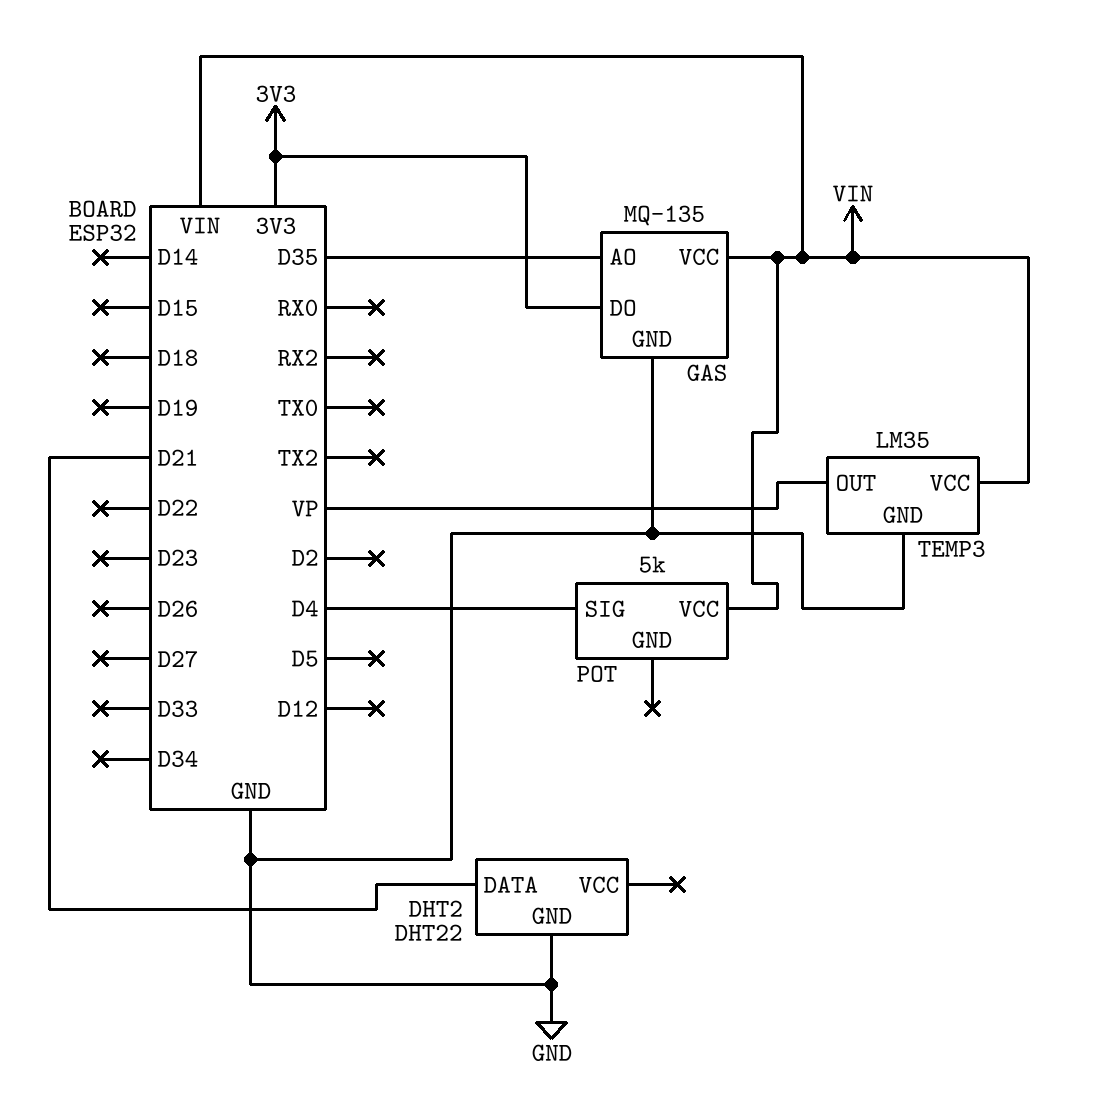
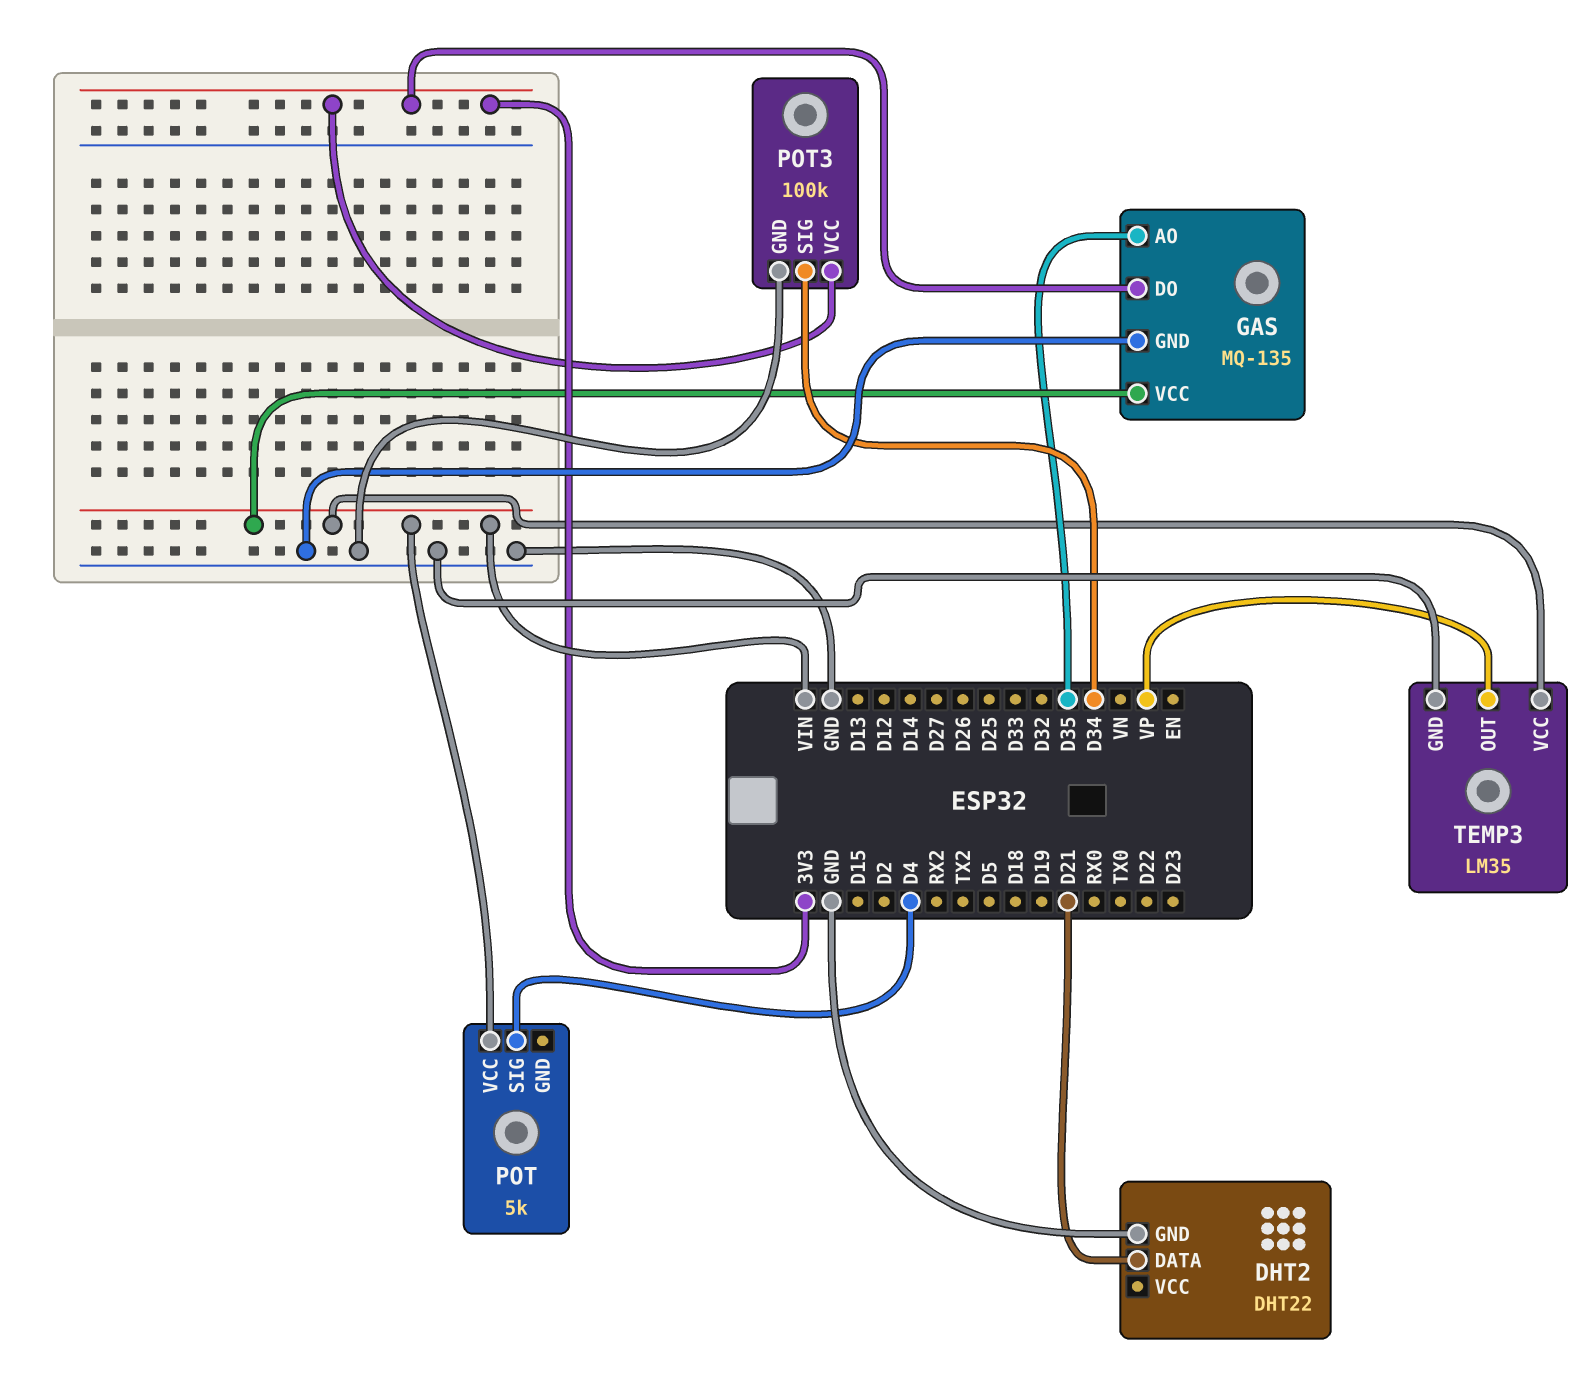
POT3: none -> 100k
POT3 pin GND: none -> GND
POT3 pin SIG: none -> D34
POT3 pin VCC: none -> 3V3

